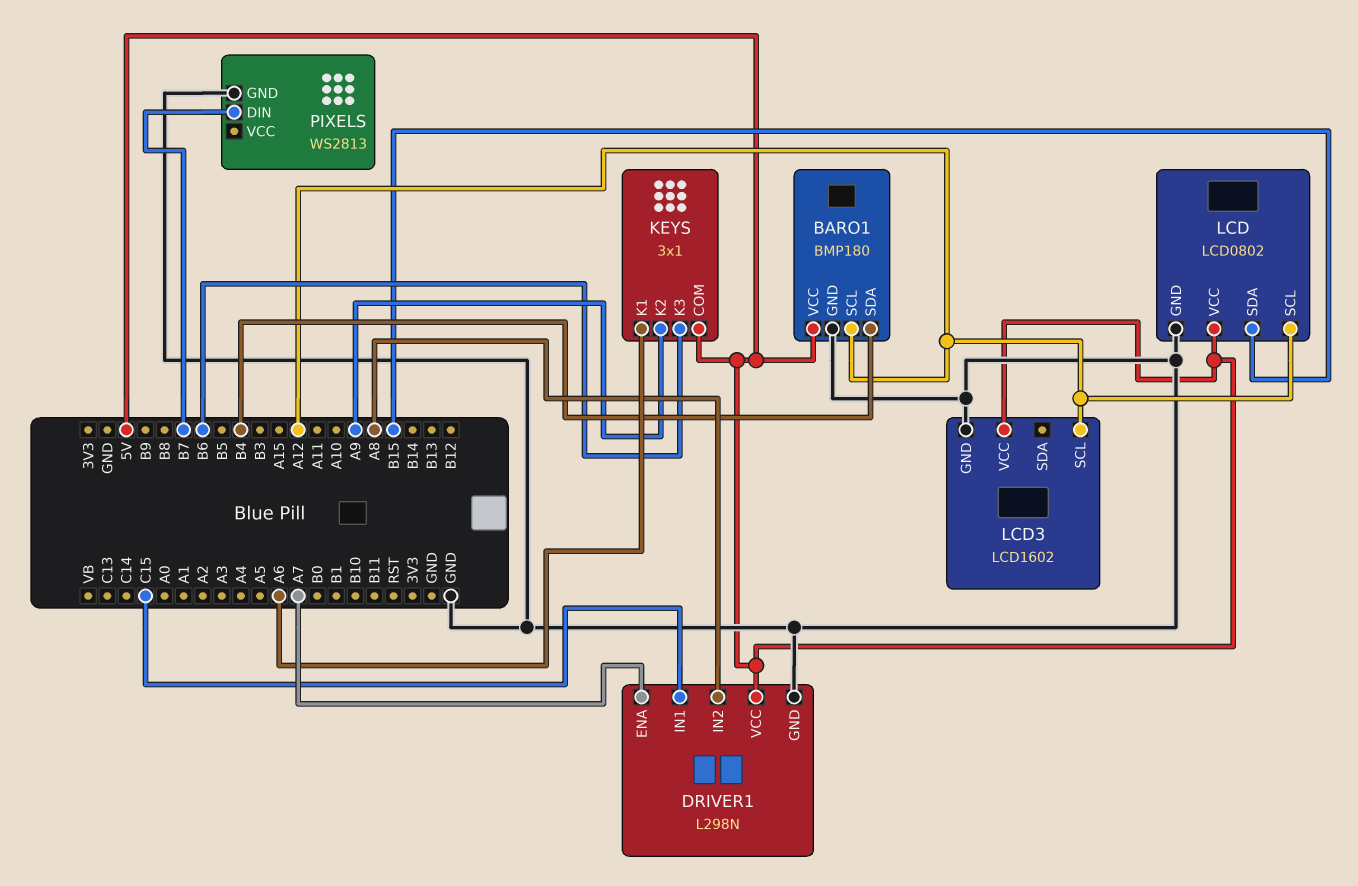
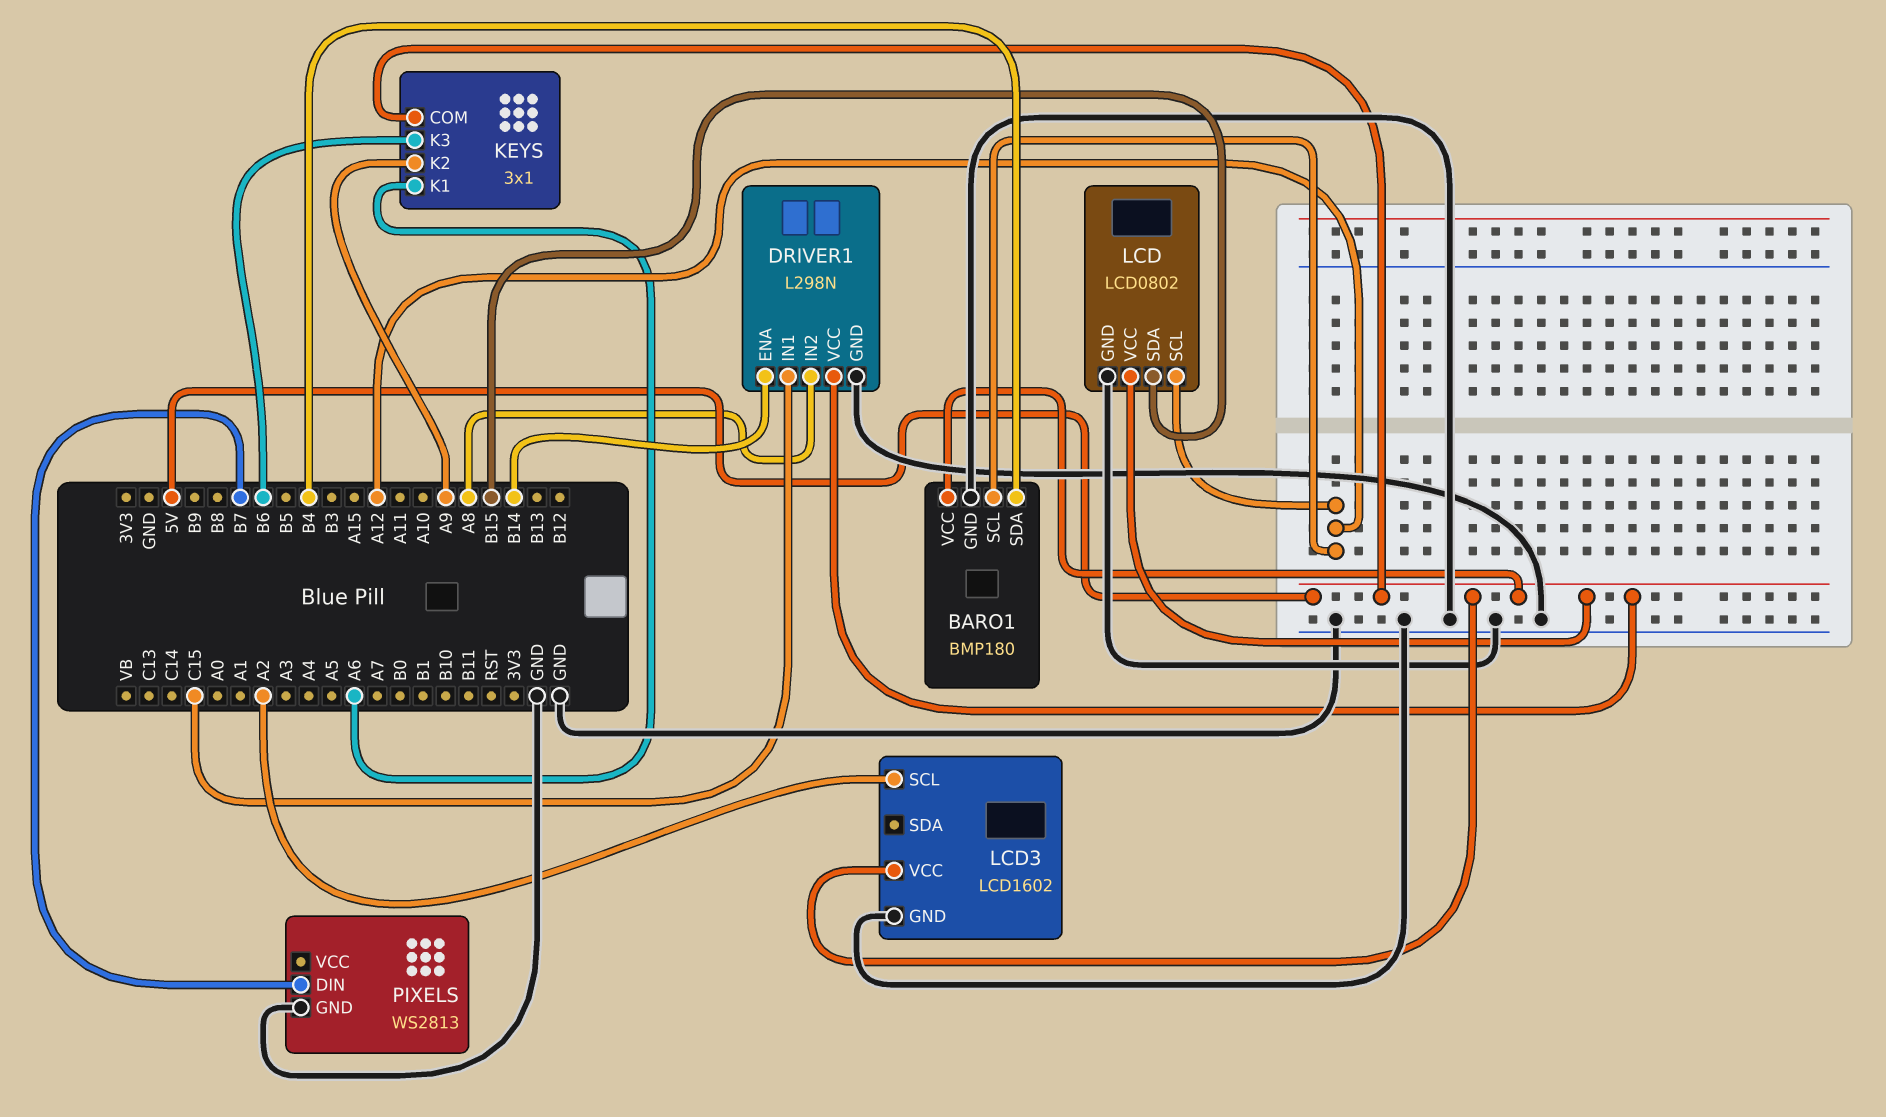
DRIVER1 pin ENA: A7 -> B14
LCD3 pin SCL: A12 -> A2

